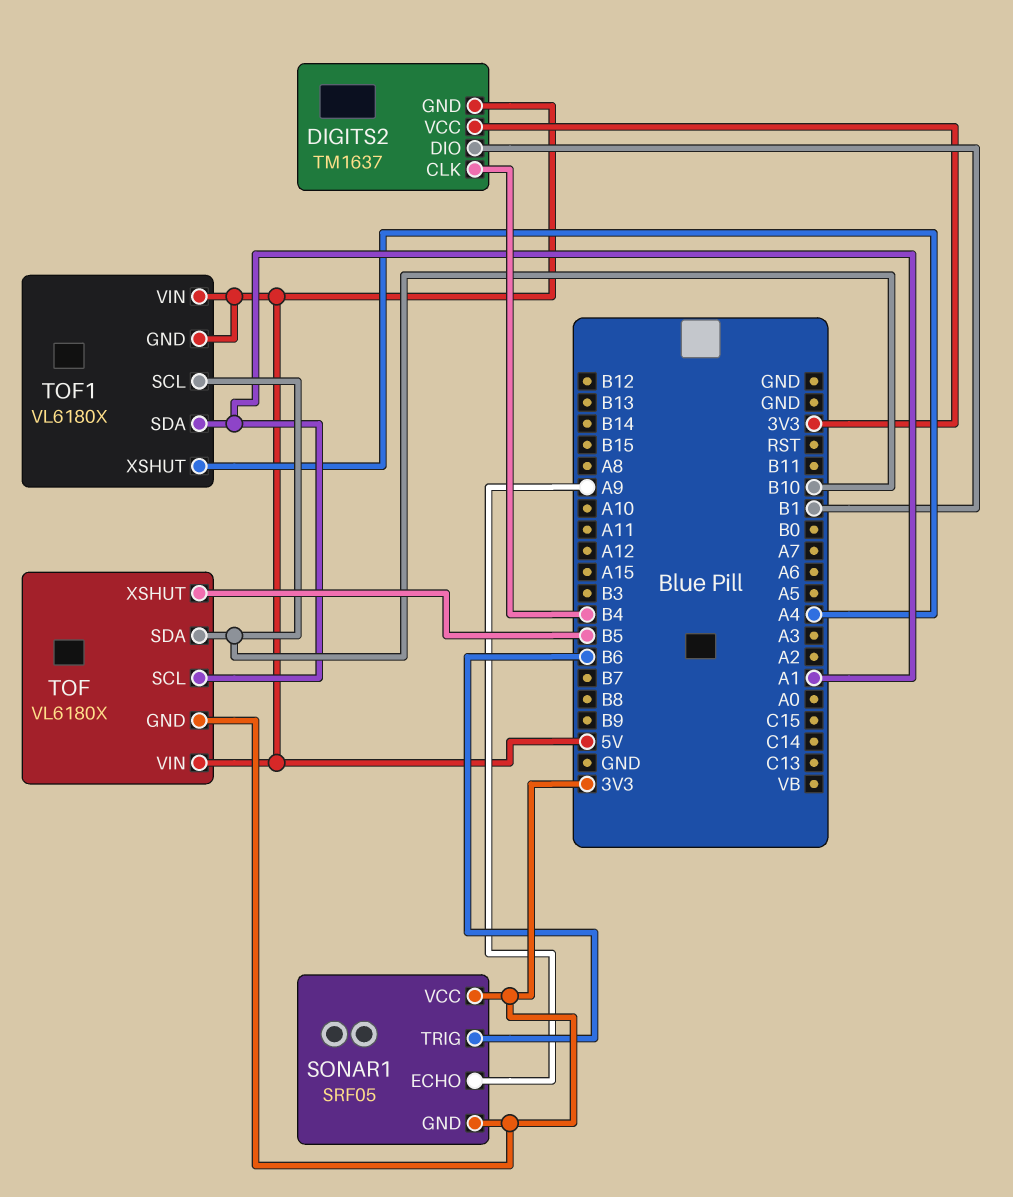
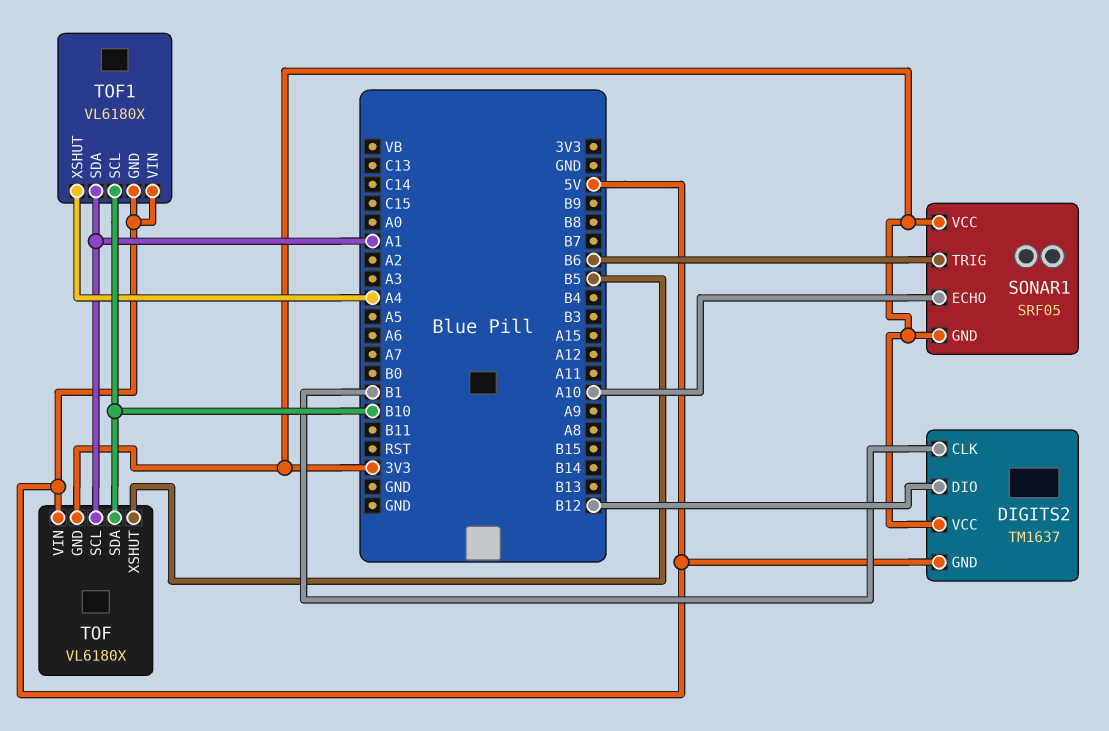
DIGITS2 pin CLK: B4 -> B1
DIGITS2 pin DIO: B1 -> B12
SONAR1 pin ECHO: A9 -> A10

